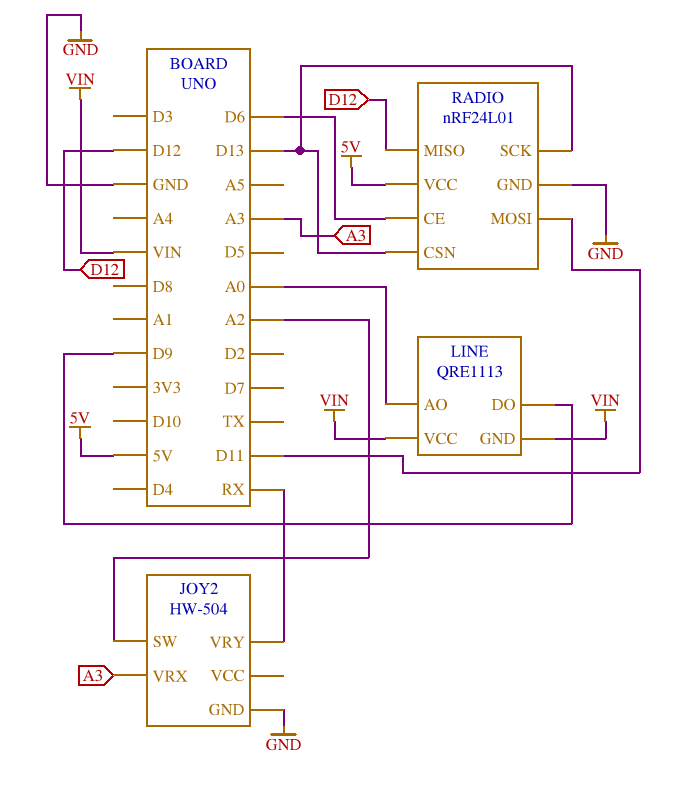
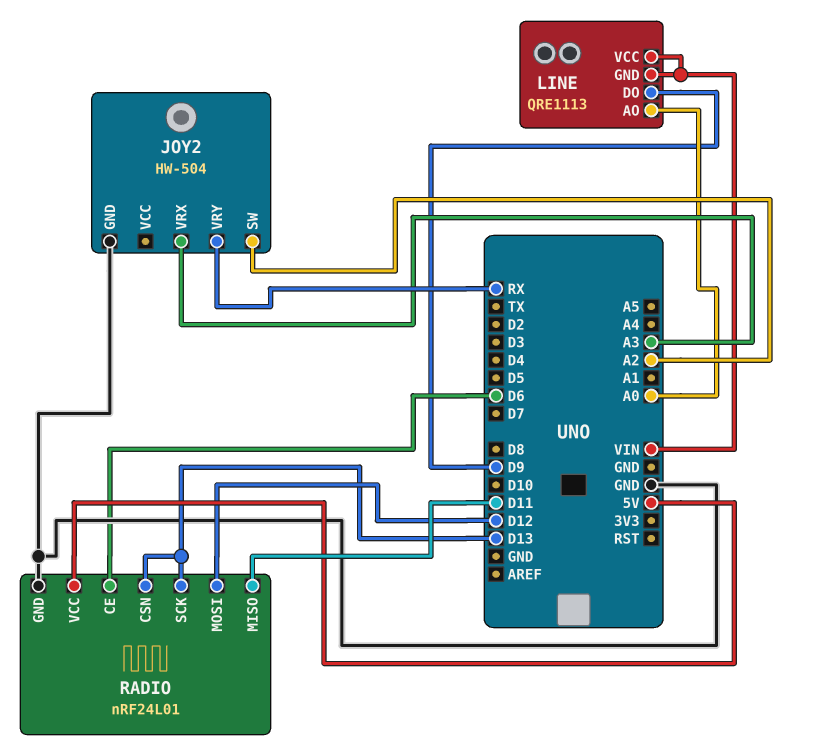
RADIO pin MISO: D12 -> D11
RADIO pin MOSI: D11 -> D12

